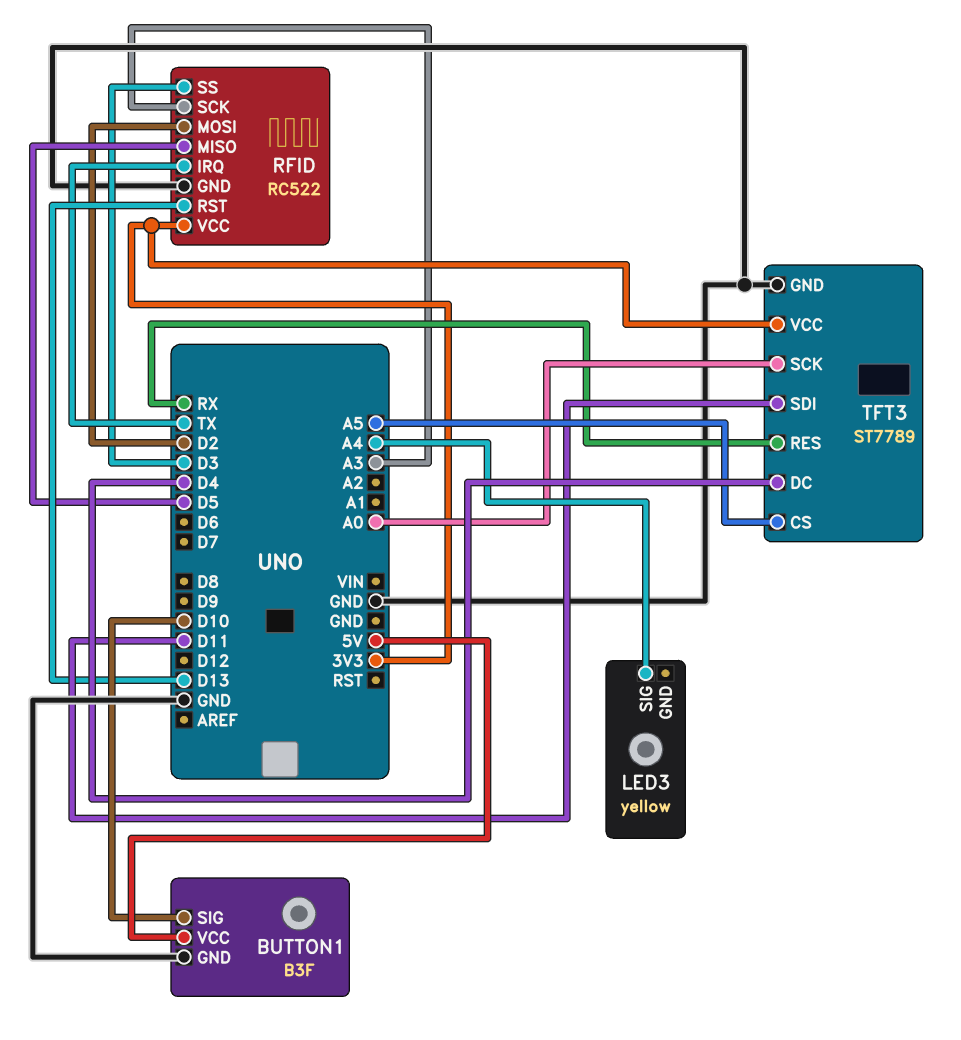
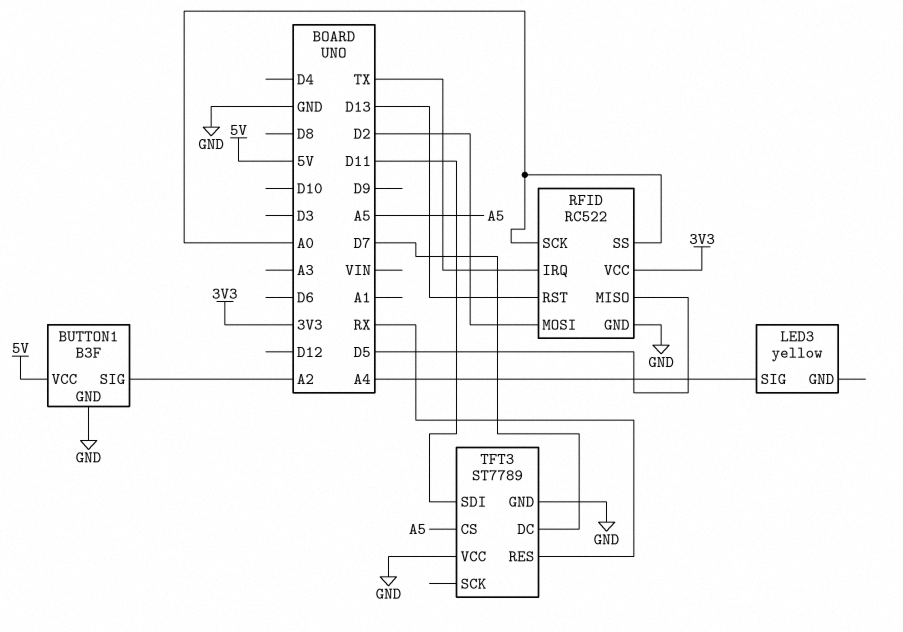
BUTTON1 pin SIG: D10 -> A2
RFID pin SCK: A3 -> A0
RFID pin SS: D3 -> A0
TFT3 pin DC: D4 -> D7
TFT3 pin SCK: A0 -> none
TFT3 pin VCC: 3V3 -> GND

